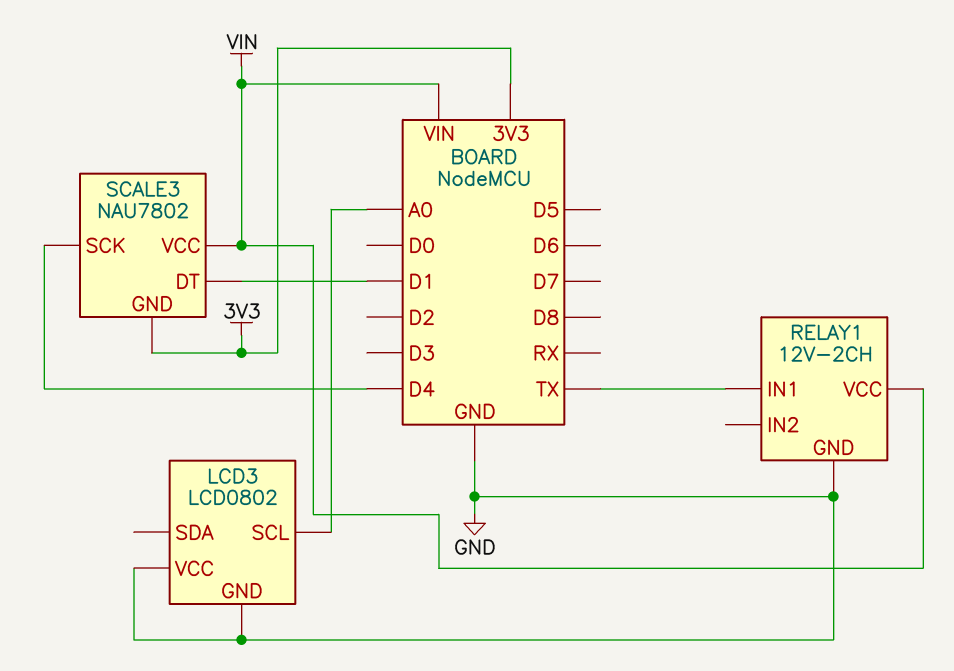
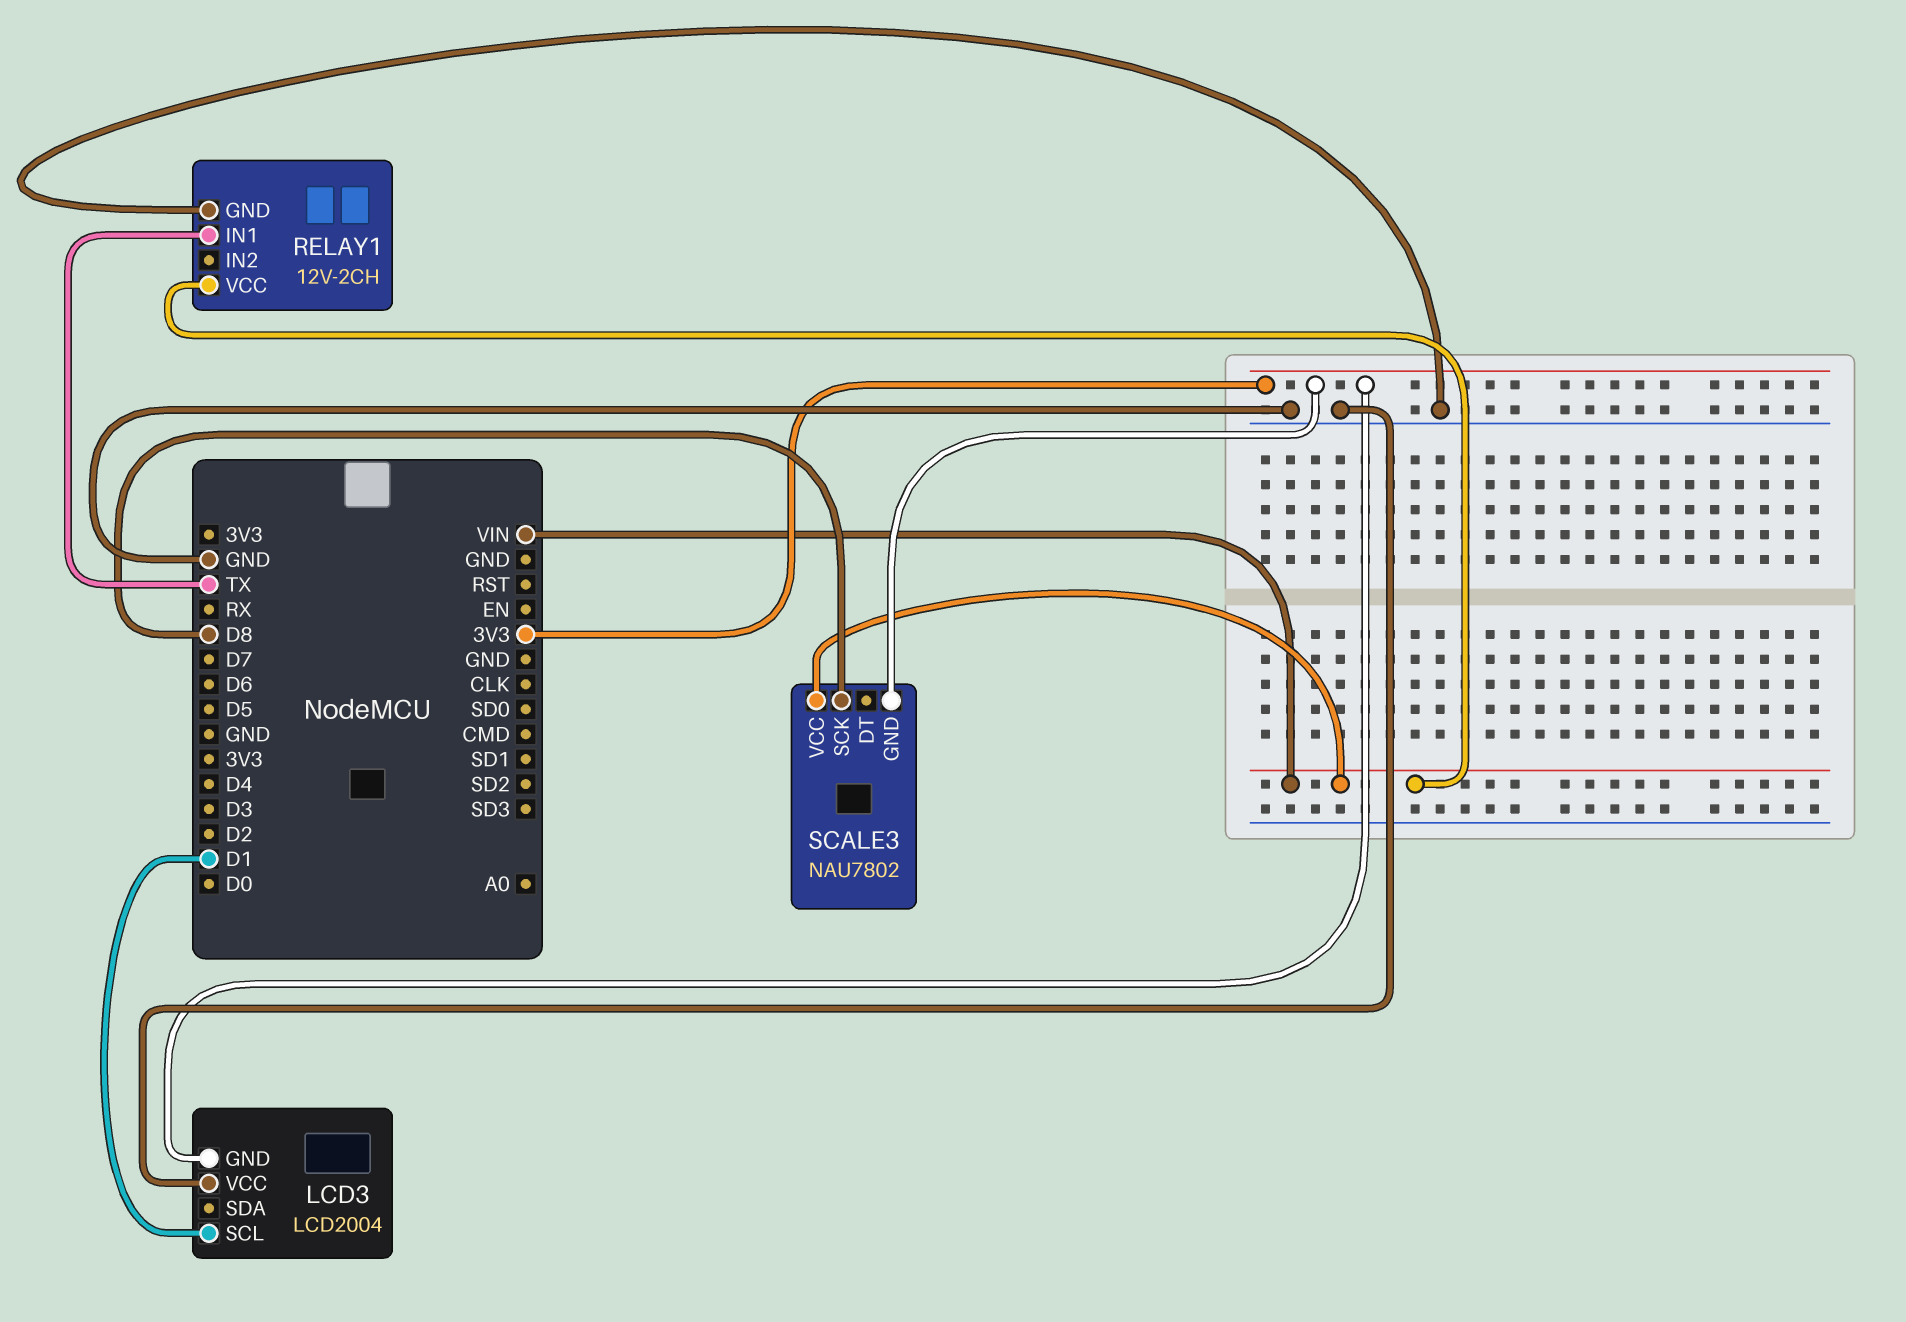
LCD3: LCD0802 -> LCD2004
LCD3 pin GND: GND -> 3V3
LCD3 pin SCL: A0 -> D1
SCALE3 pin DT: D1 -> none
SCALE3 pin SCK: D4 -> D8

